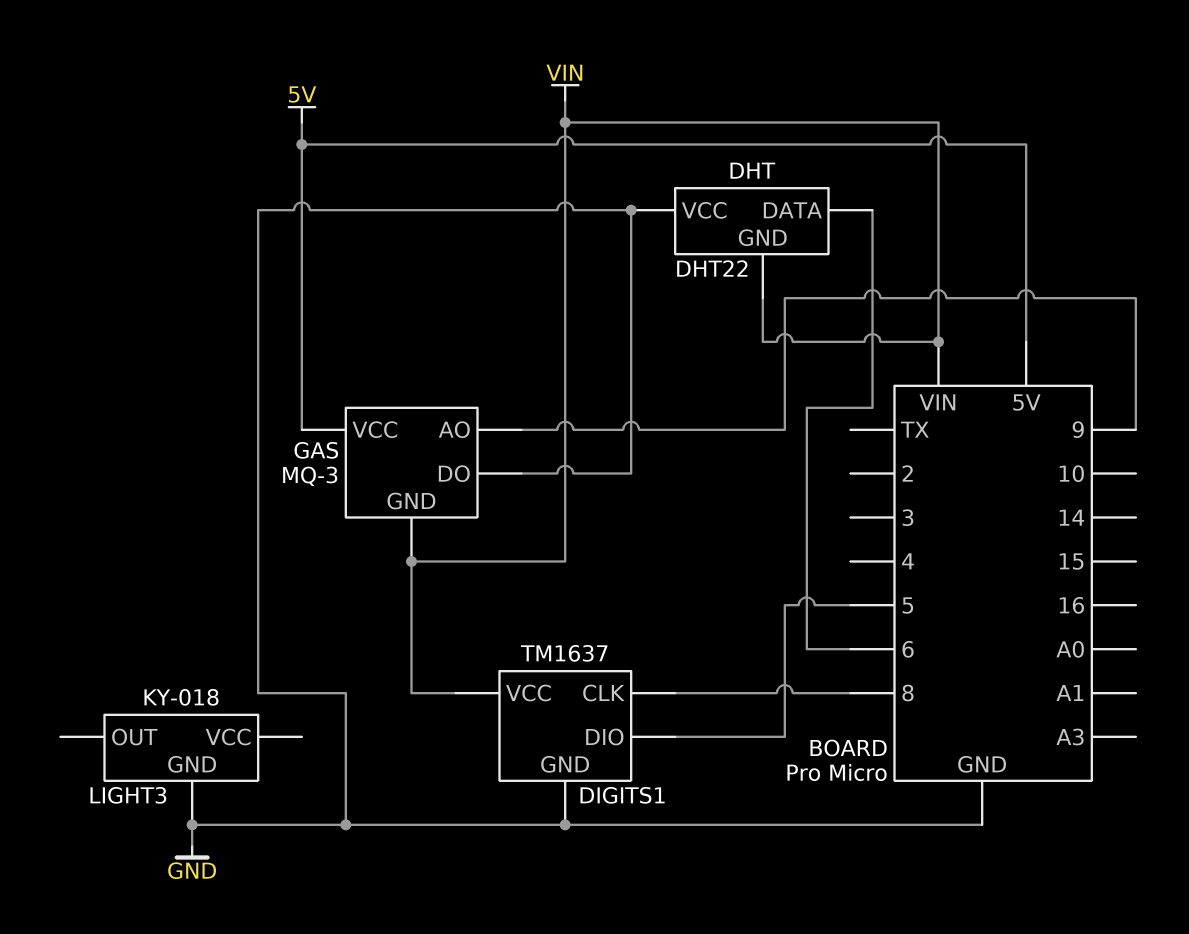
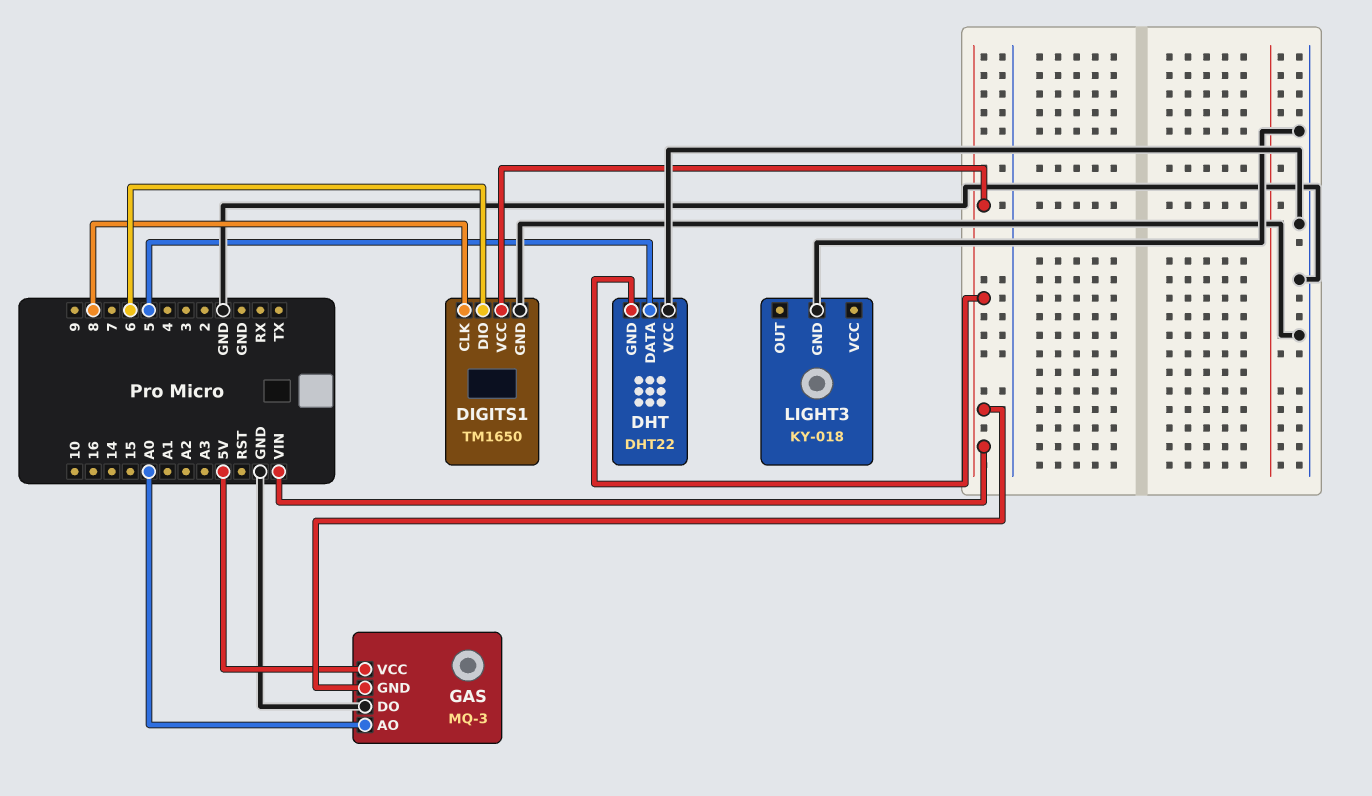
DHT pin DATA: 6 -> 5
DIGITS1: TM1637 -> TM1650
DIGITS1 pin DIO: 5 -> 6
GAS pin AO: 9 -> A0

